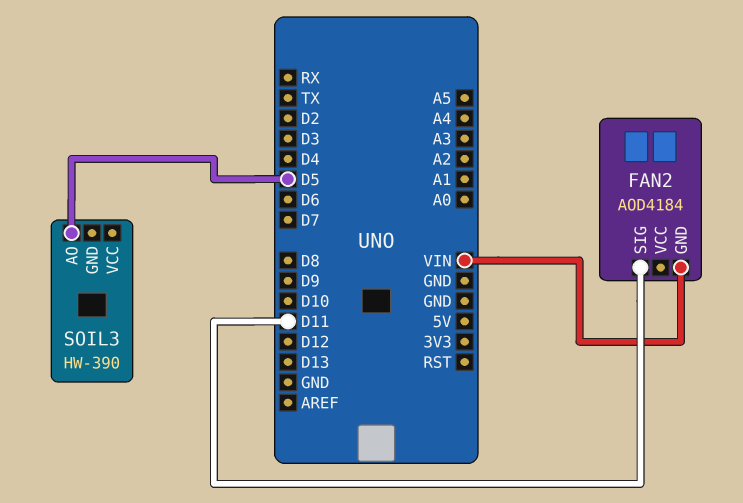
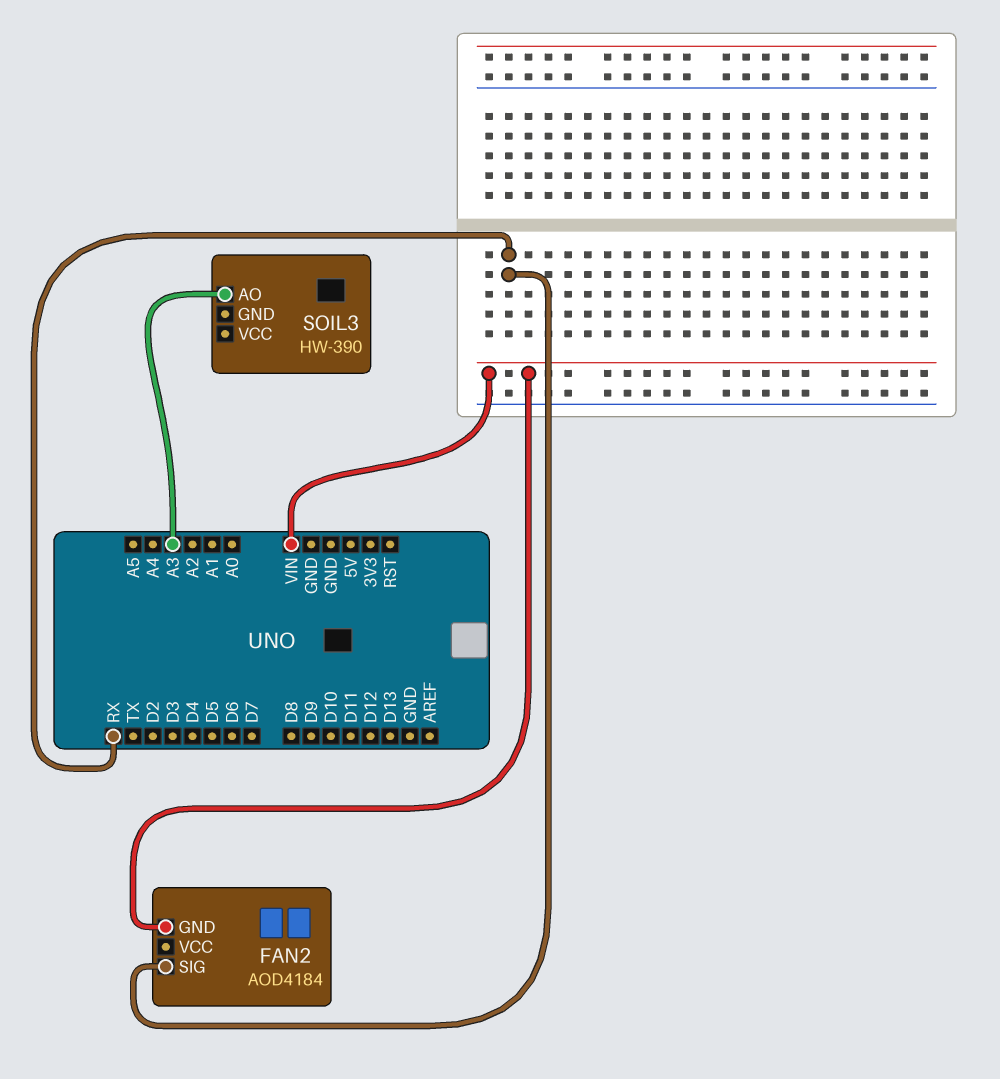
FAN2 pin SIG: D11 -> RX
SOIL3 pin AO: D5 -> A3

